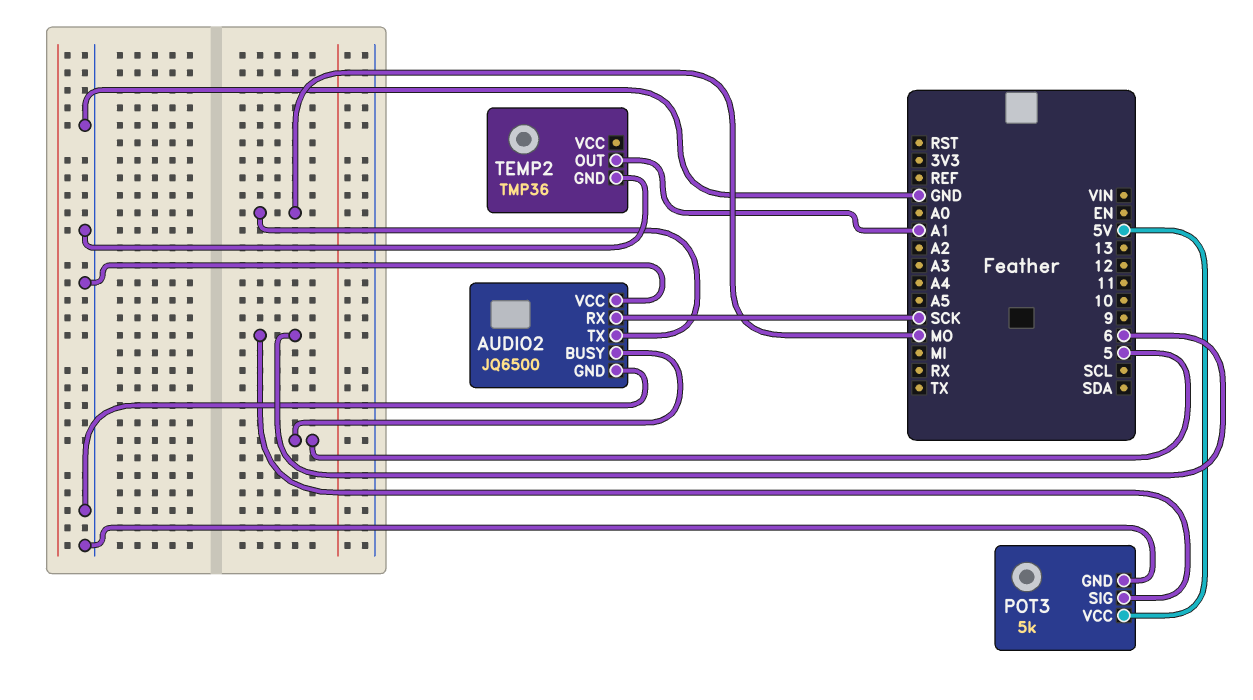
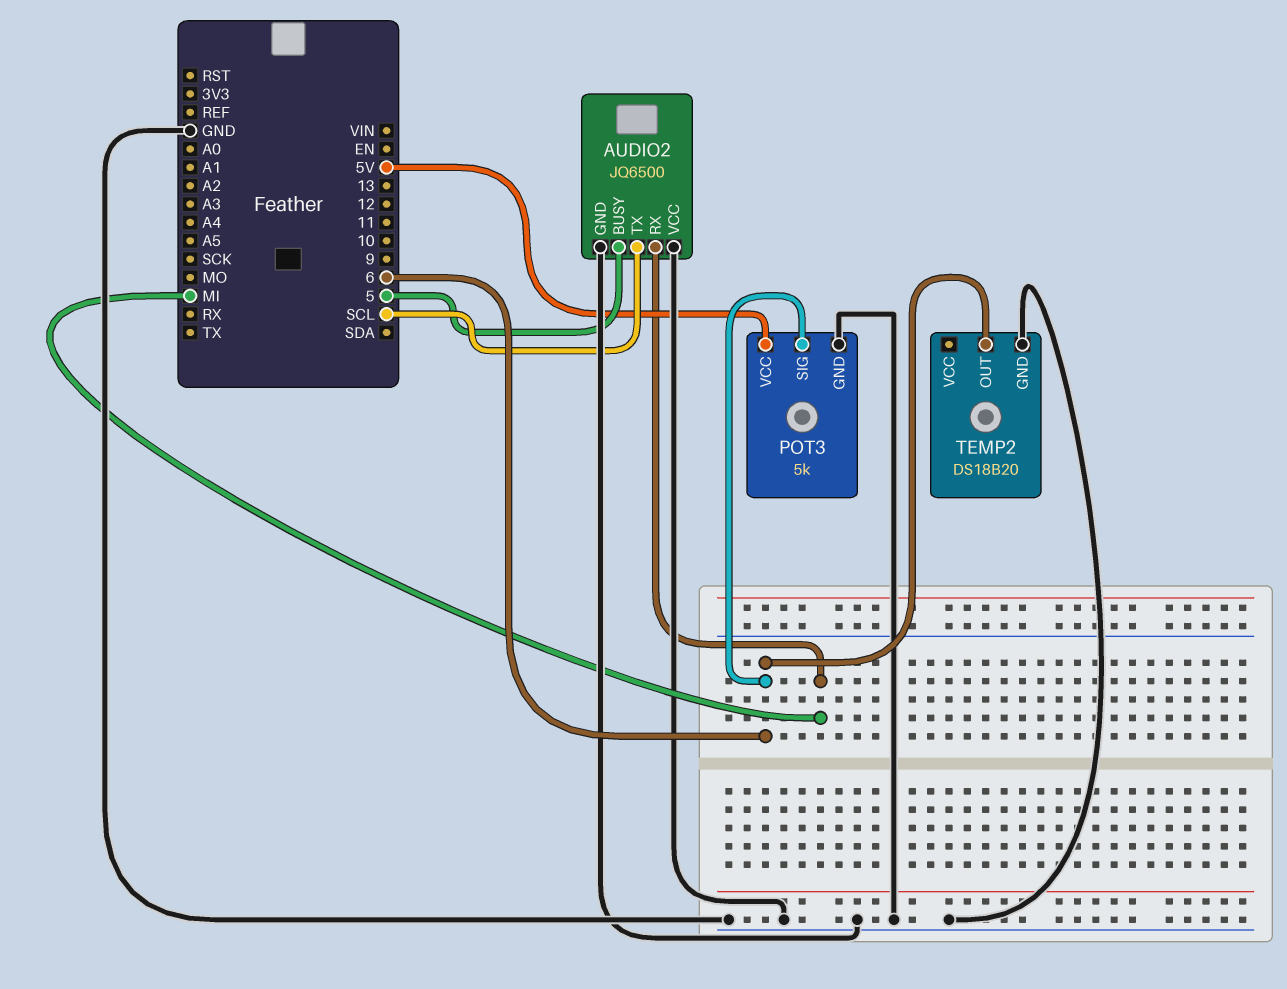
AUDIO2 pin RX: SCK -> MI
AUDIO2 pin TX: MO -> SCL
TEMP2: TMP36 -> DS18B20
TEMP2 pin OUT: A1 -> 6

